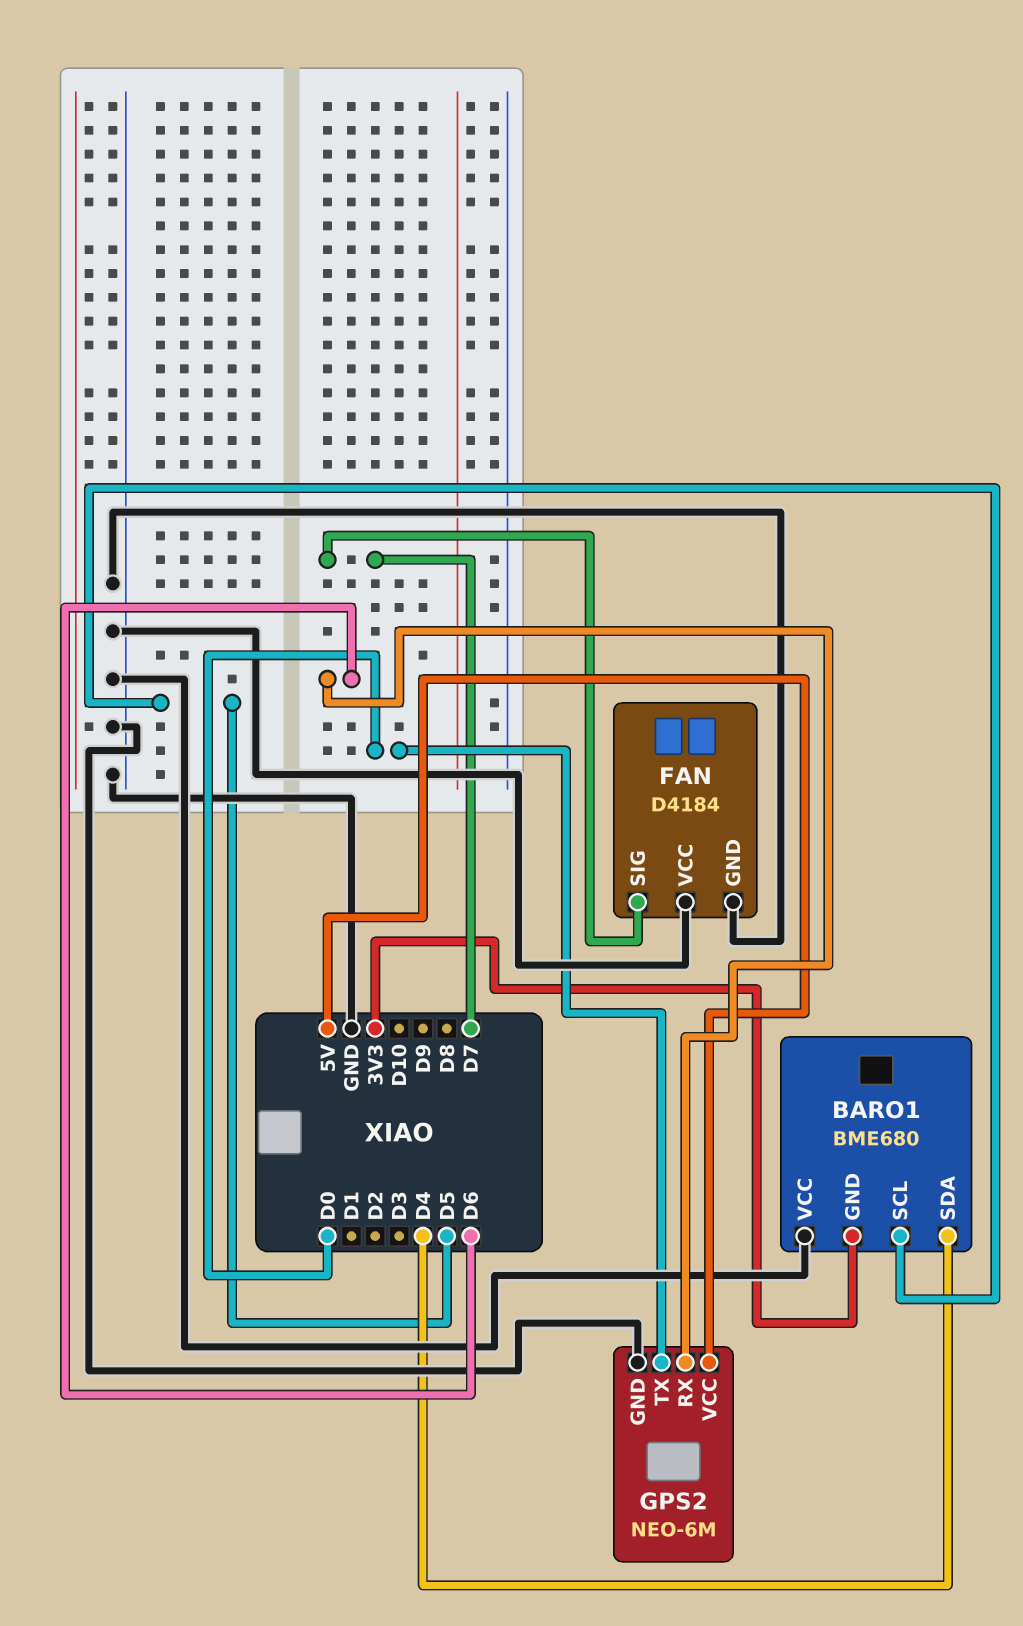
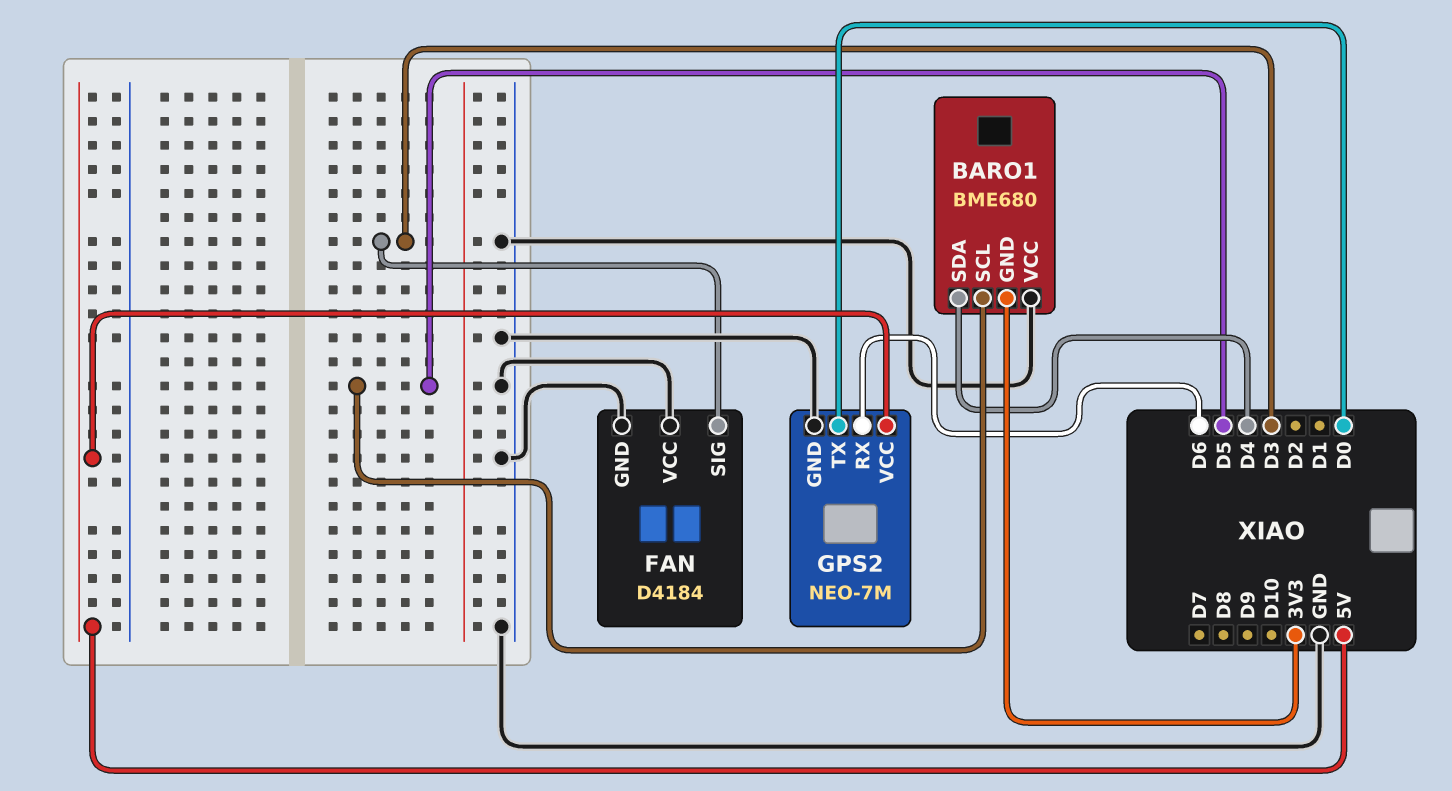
FAN pin SIG: D7 -> D3
GPS2: NEO-6M -> NEO-7M

